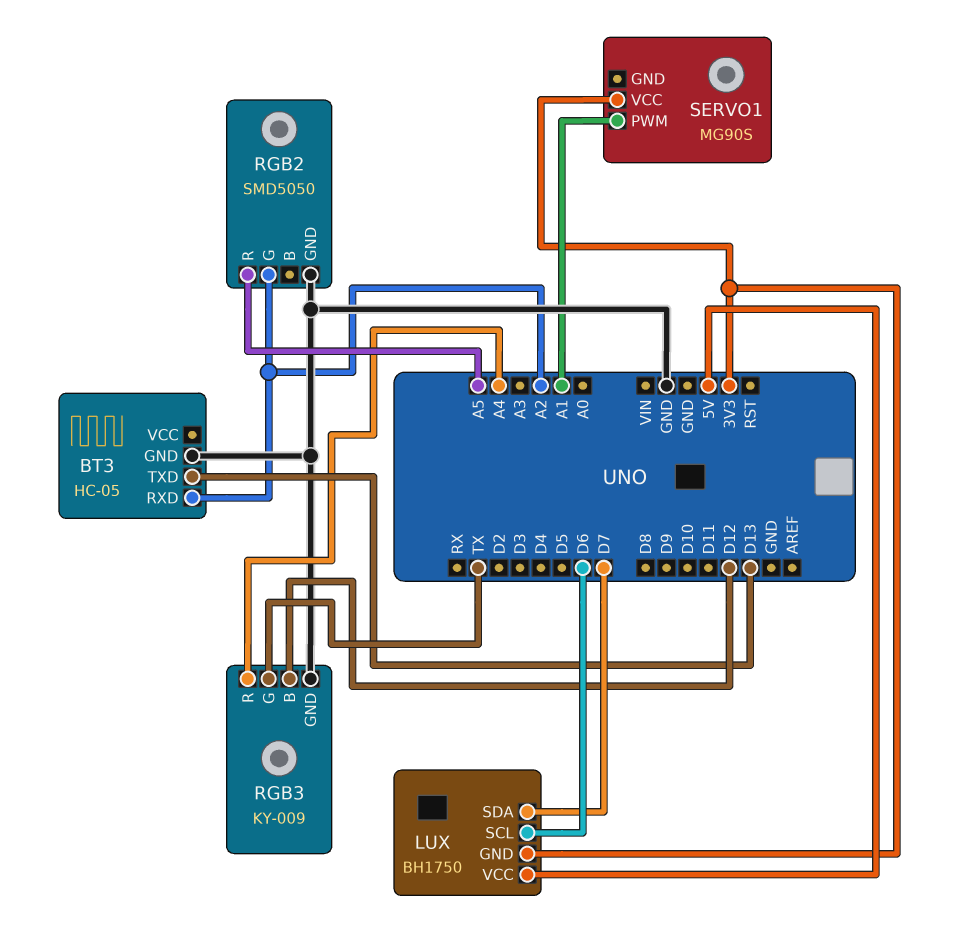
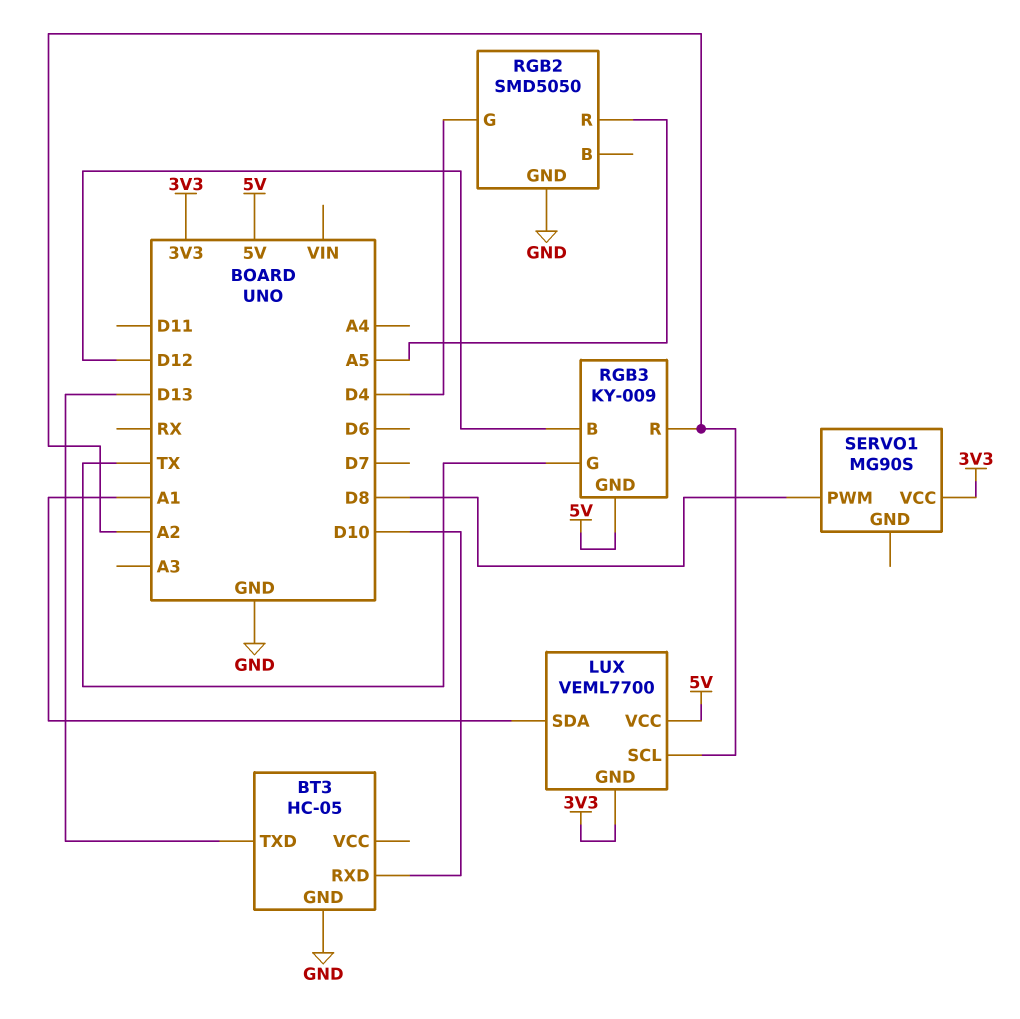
BT3 pin RXD: A2 -> D10
LUX: BH1750 -> VEML7700
LUX pin SCL: D6 -> A2
LUX pin SDA: D7 -> A1
RGB2 pin G: A2 -> D4
RGB3 pin GND: GND -> 5V
RGB3 pin R: A4 -> A2
SERVO1 pin PWM: A1 -> D8

